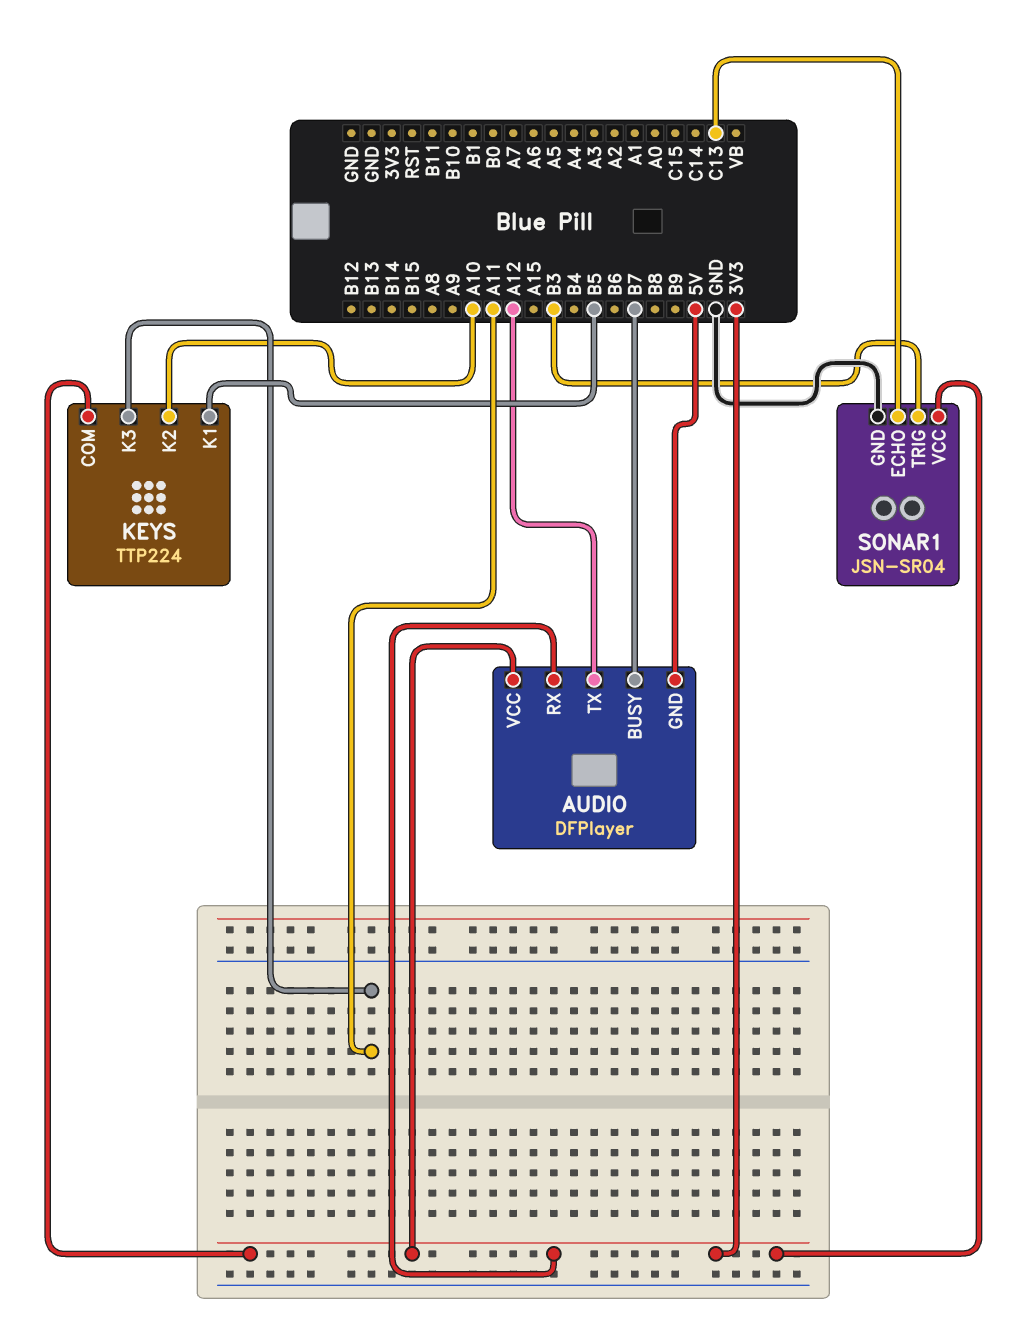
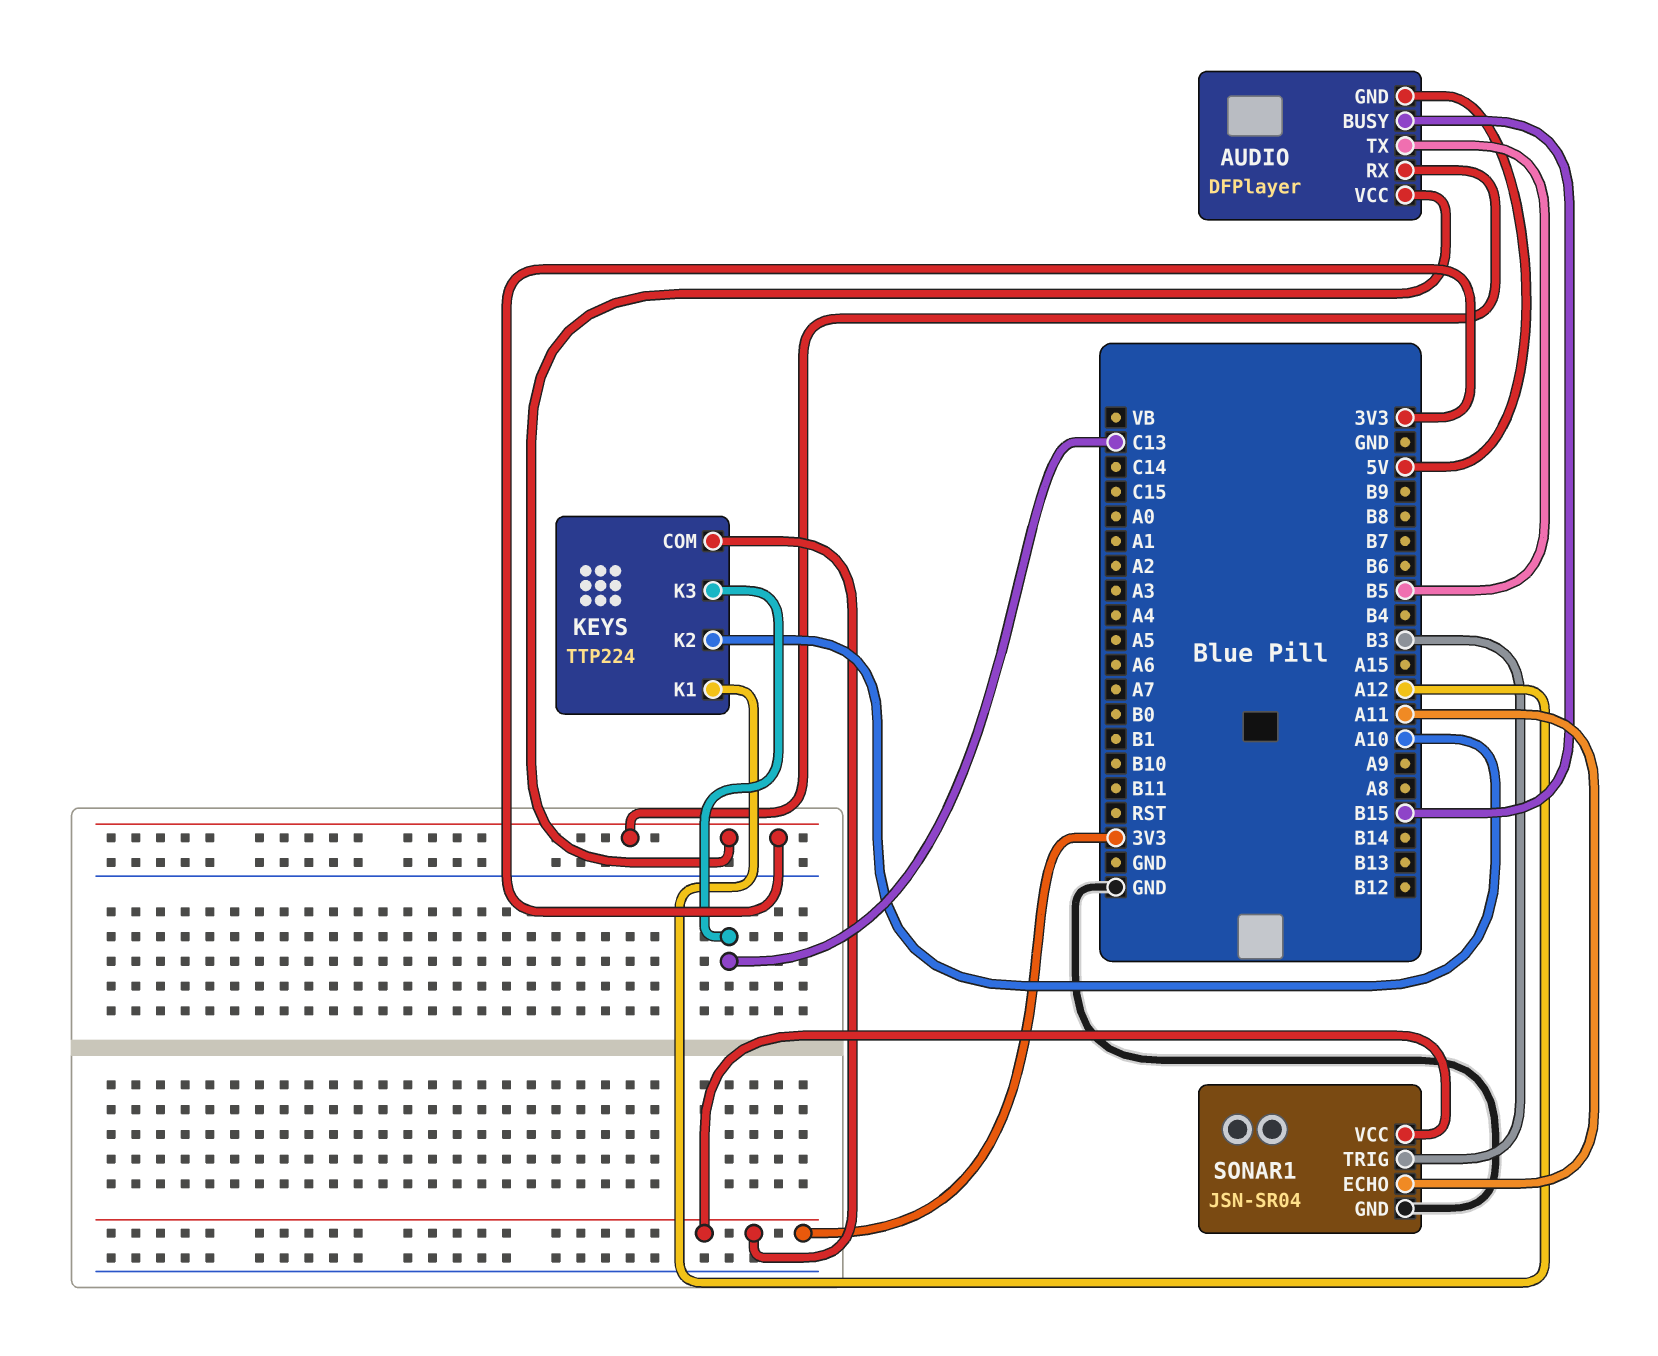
AUDIO pin BUSY: B7 -> B15
AUDIO pin TX: A12 -> B5
KEYS pin K1: B5 -> A12
KEYS pin K3: A11 -> C13
SONAR1 pin ECHO: C13 -> A11

